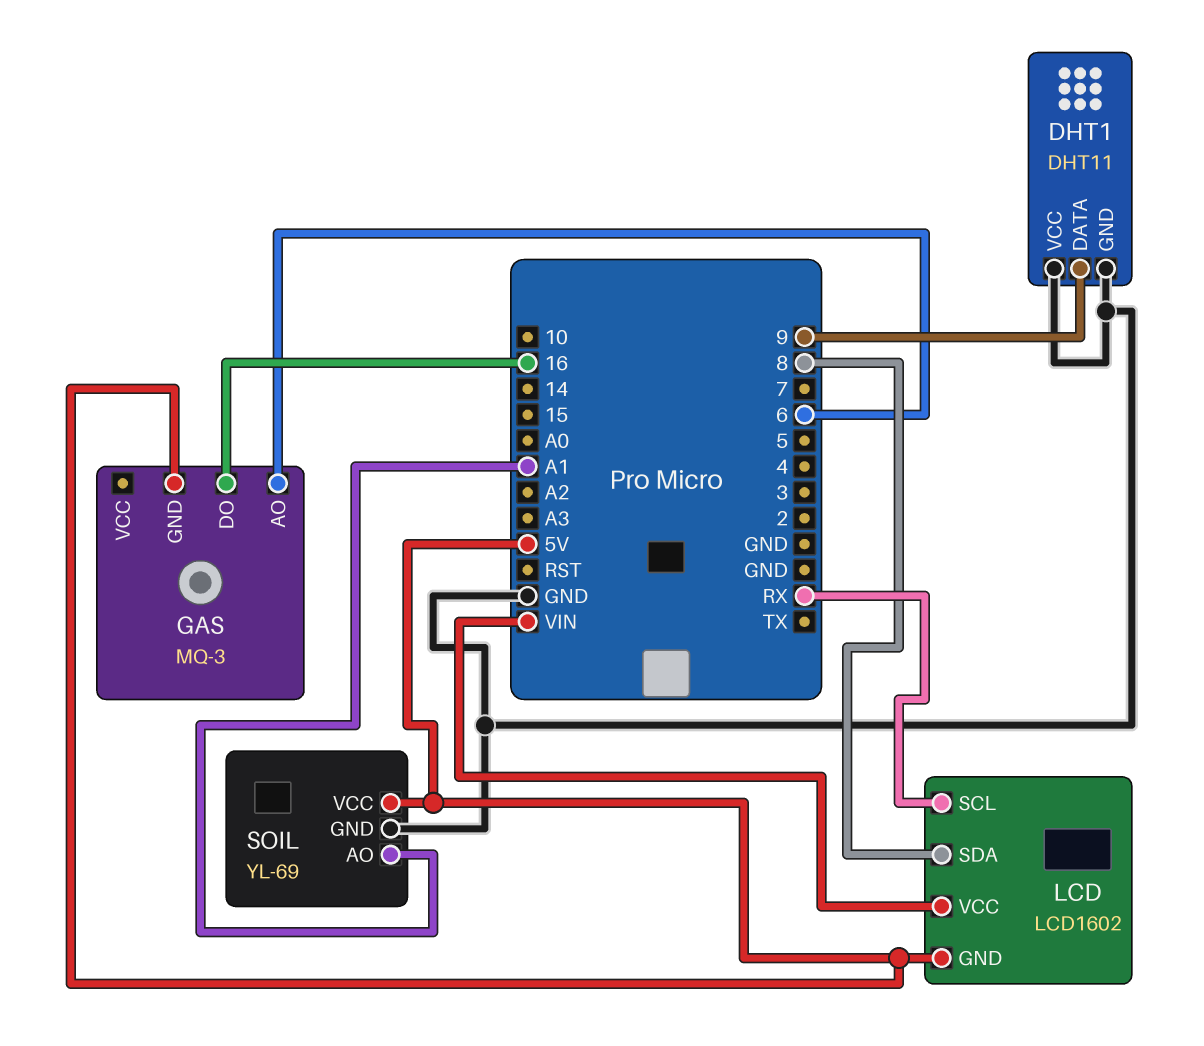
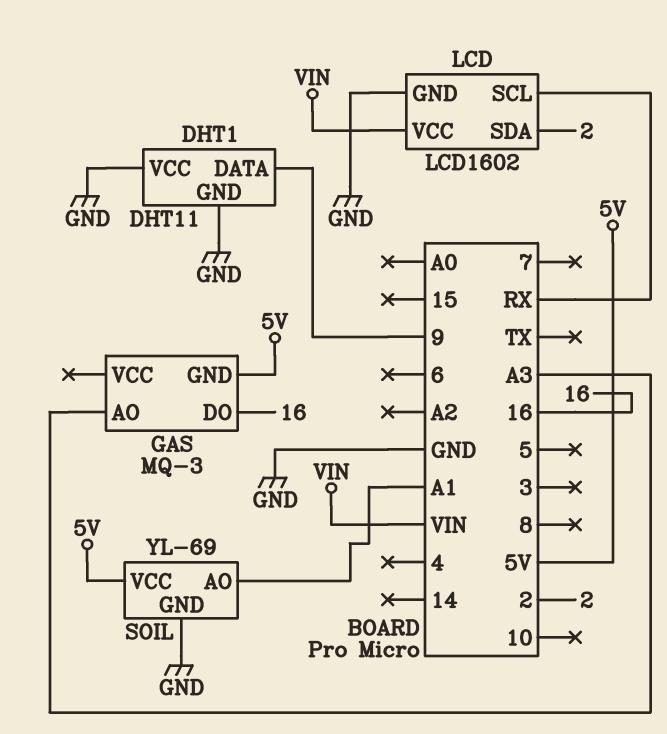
GAS pin AO: 6 -> A3
LCD pin GND: 5V -> GND
LCD pin SDA: 8 -> 2

